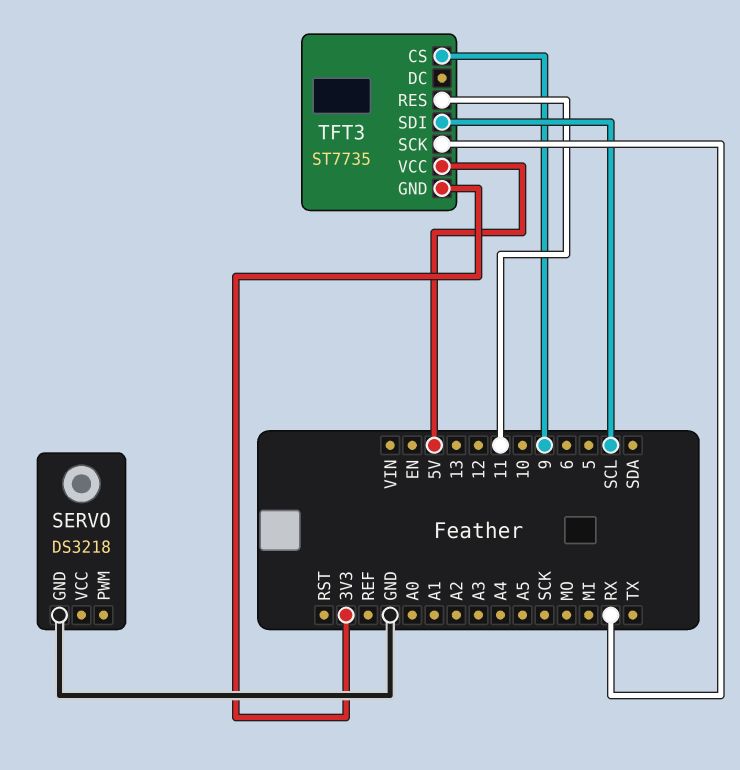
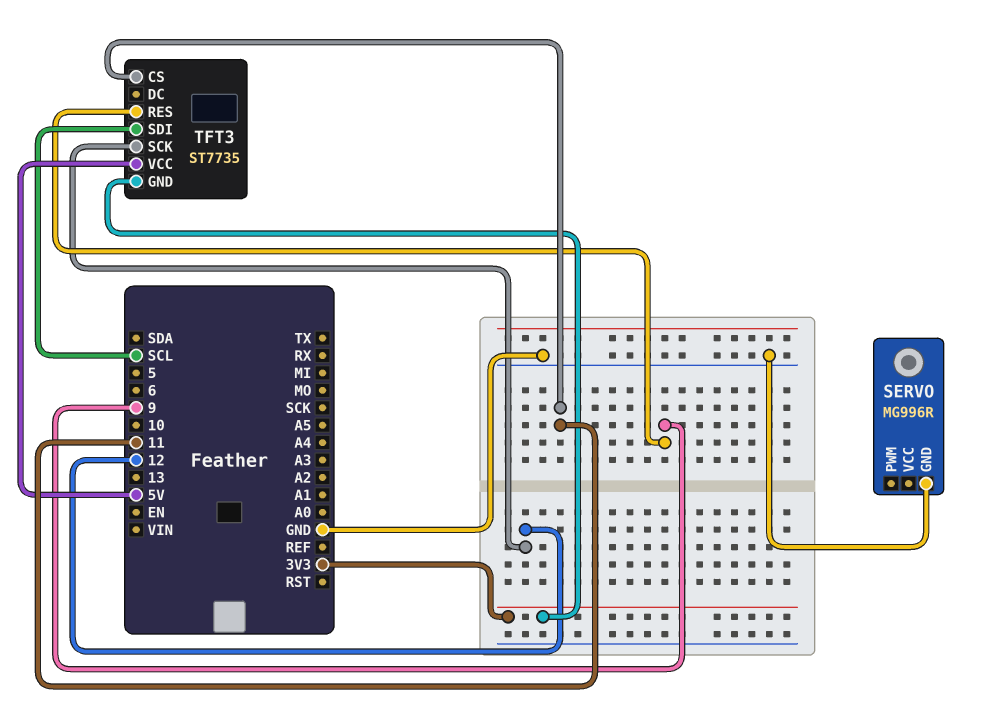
SERVO: DS3218 -> MG996R
TFT3 pin CS: 9 -> 11
TFT3 pin RES: 11 -> 9
TFT3 pin SCK: RX -> 12

